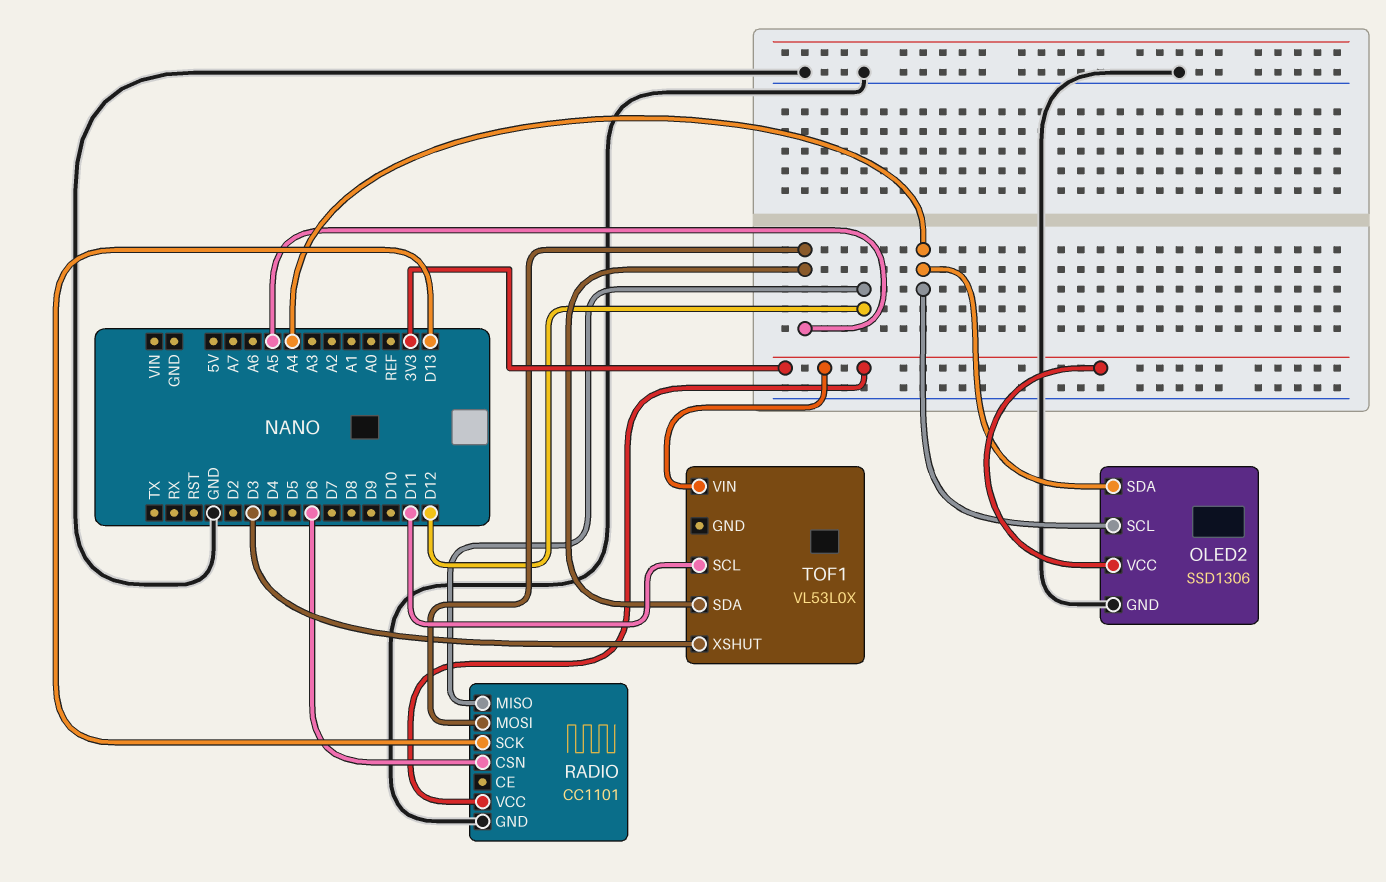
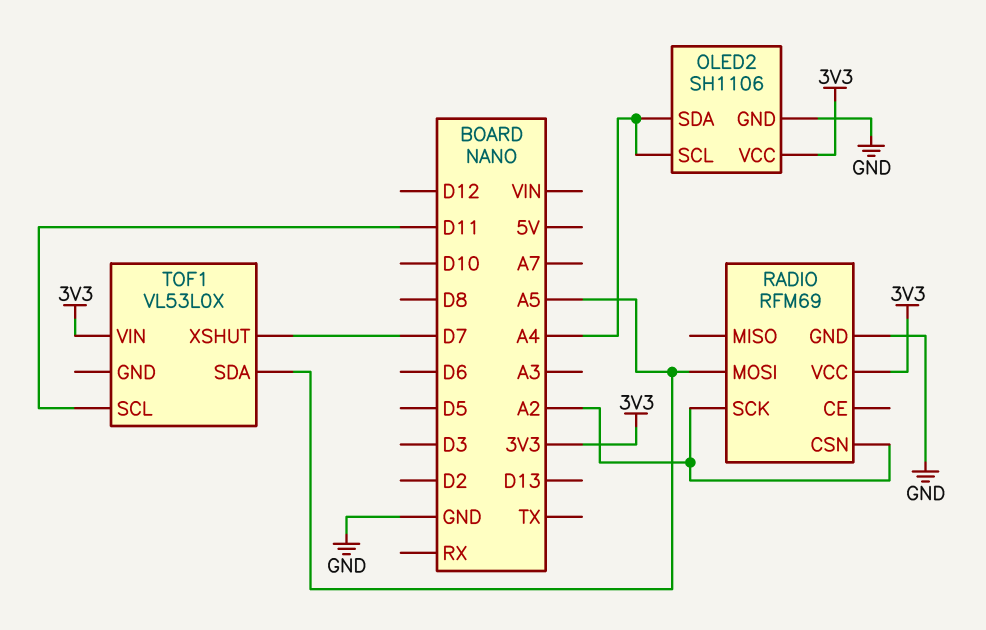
OLED2: SSD1306 -> SH1106
RADIO: CC1101 -> RFM69
RADIO pin CSN: D6 -> A2
RADIO pin MISO: D12 -> none
RADIO pin SCK: D13 -> A2
TOF1 pin XSHUT: D3 -> D7

